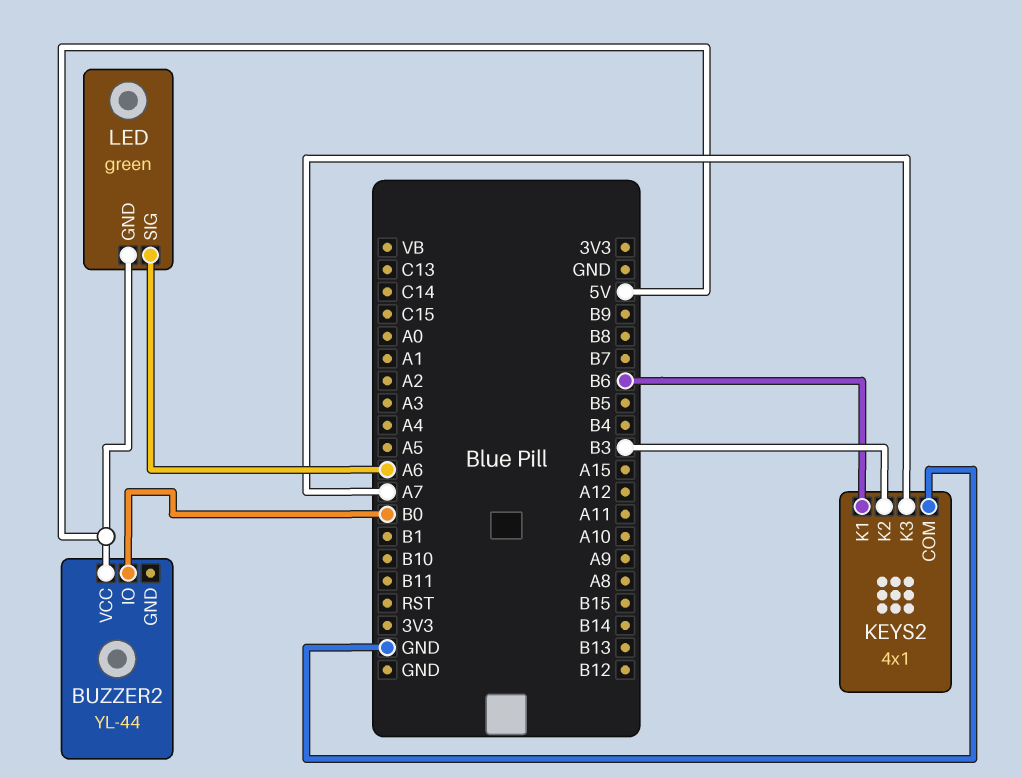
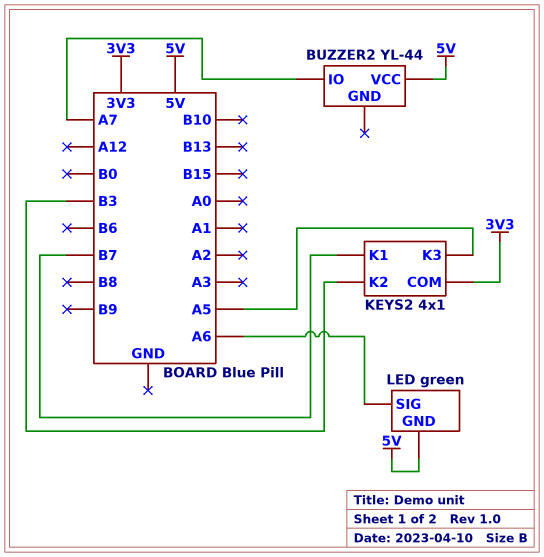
BUZZER2 pin IO: B0 -> A7
KEYS2 pin COM: GND -> 3V3
KEYS2 pin K1: B6 -> B7
KEYS2 pin K3: A7 -> A5

